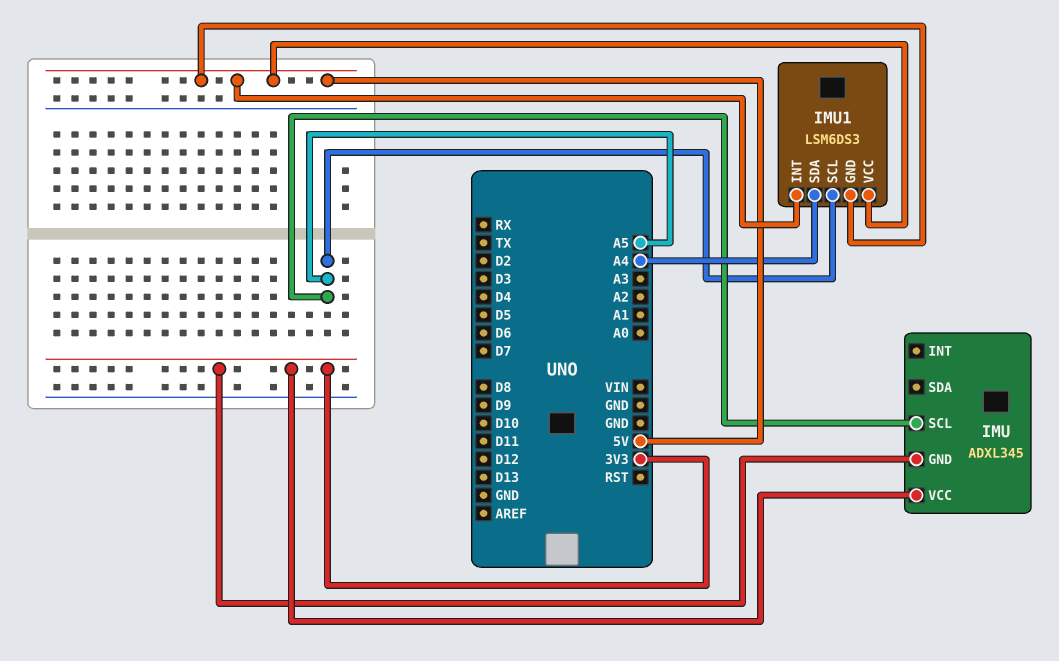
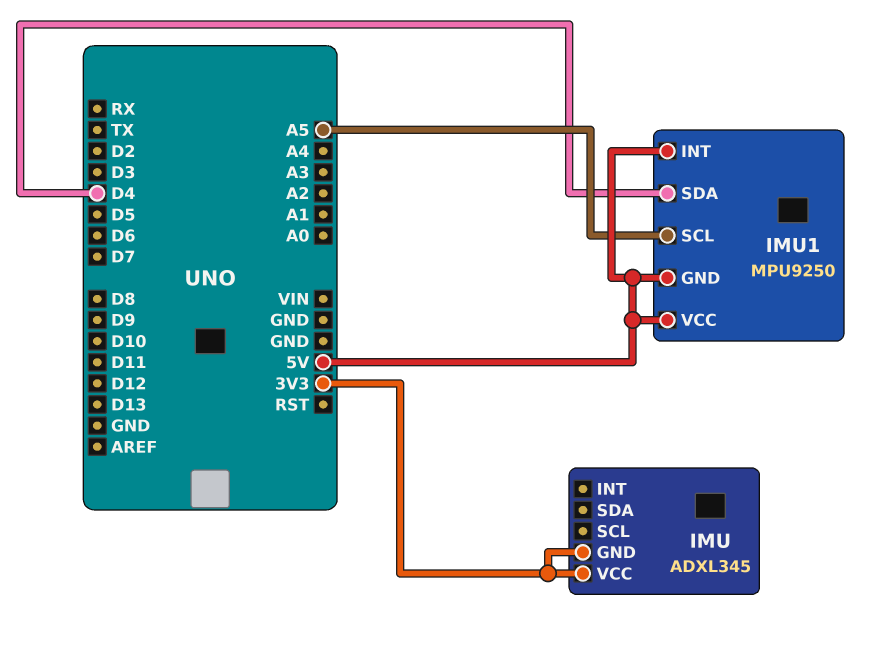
IMU pin SCL: A5 -> none
IMU1: LSM6DS3 -> MPU9250
IMU1 pin SDA: A4 -> D4

